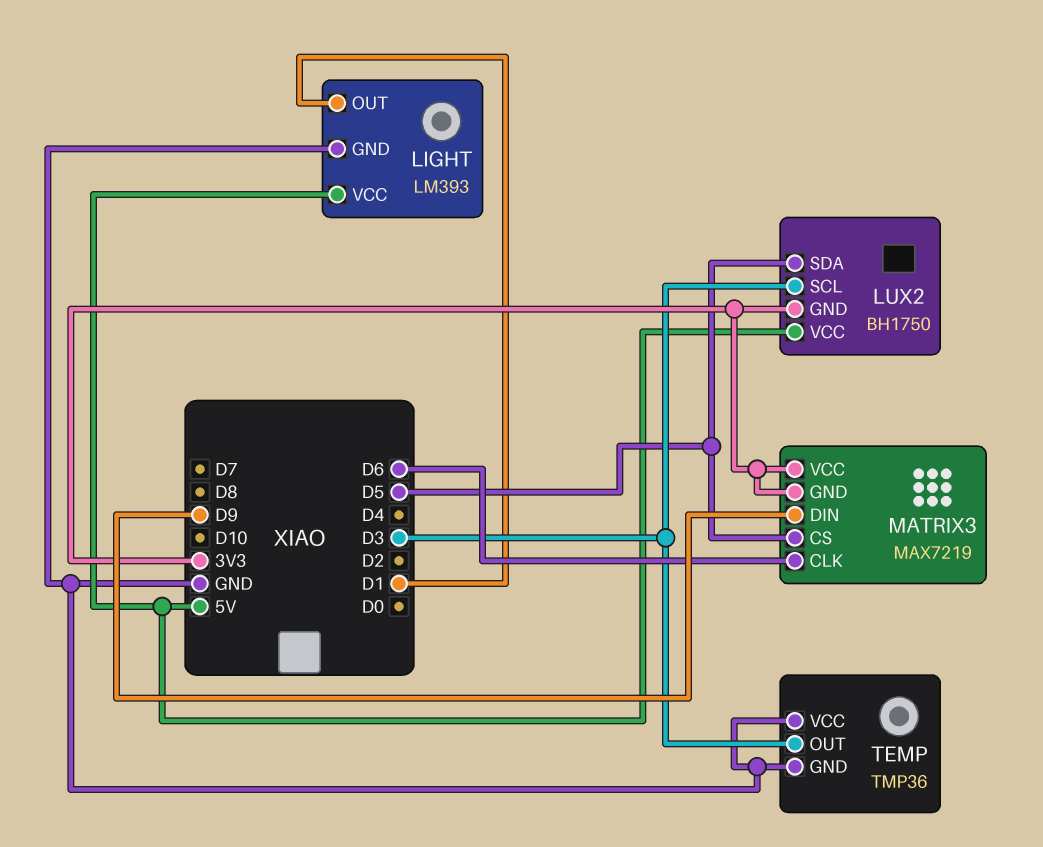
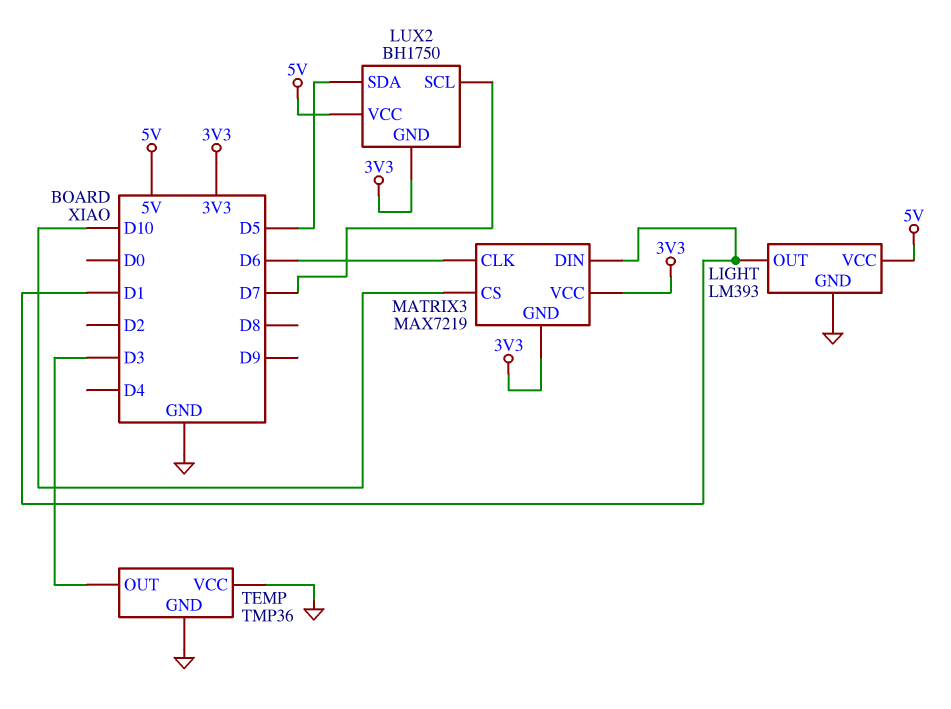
LUX2 pin SCL: D3 -> D7
MATRIX3 pin CS: D5 -> D10
MATRIX3 pin DIN: D9 -> D1

